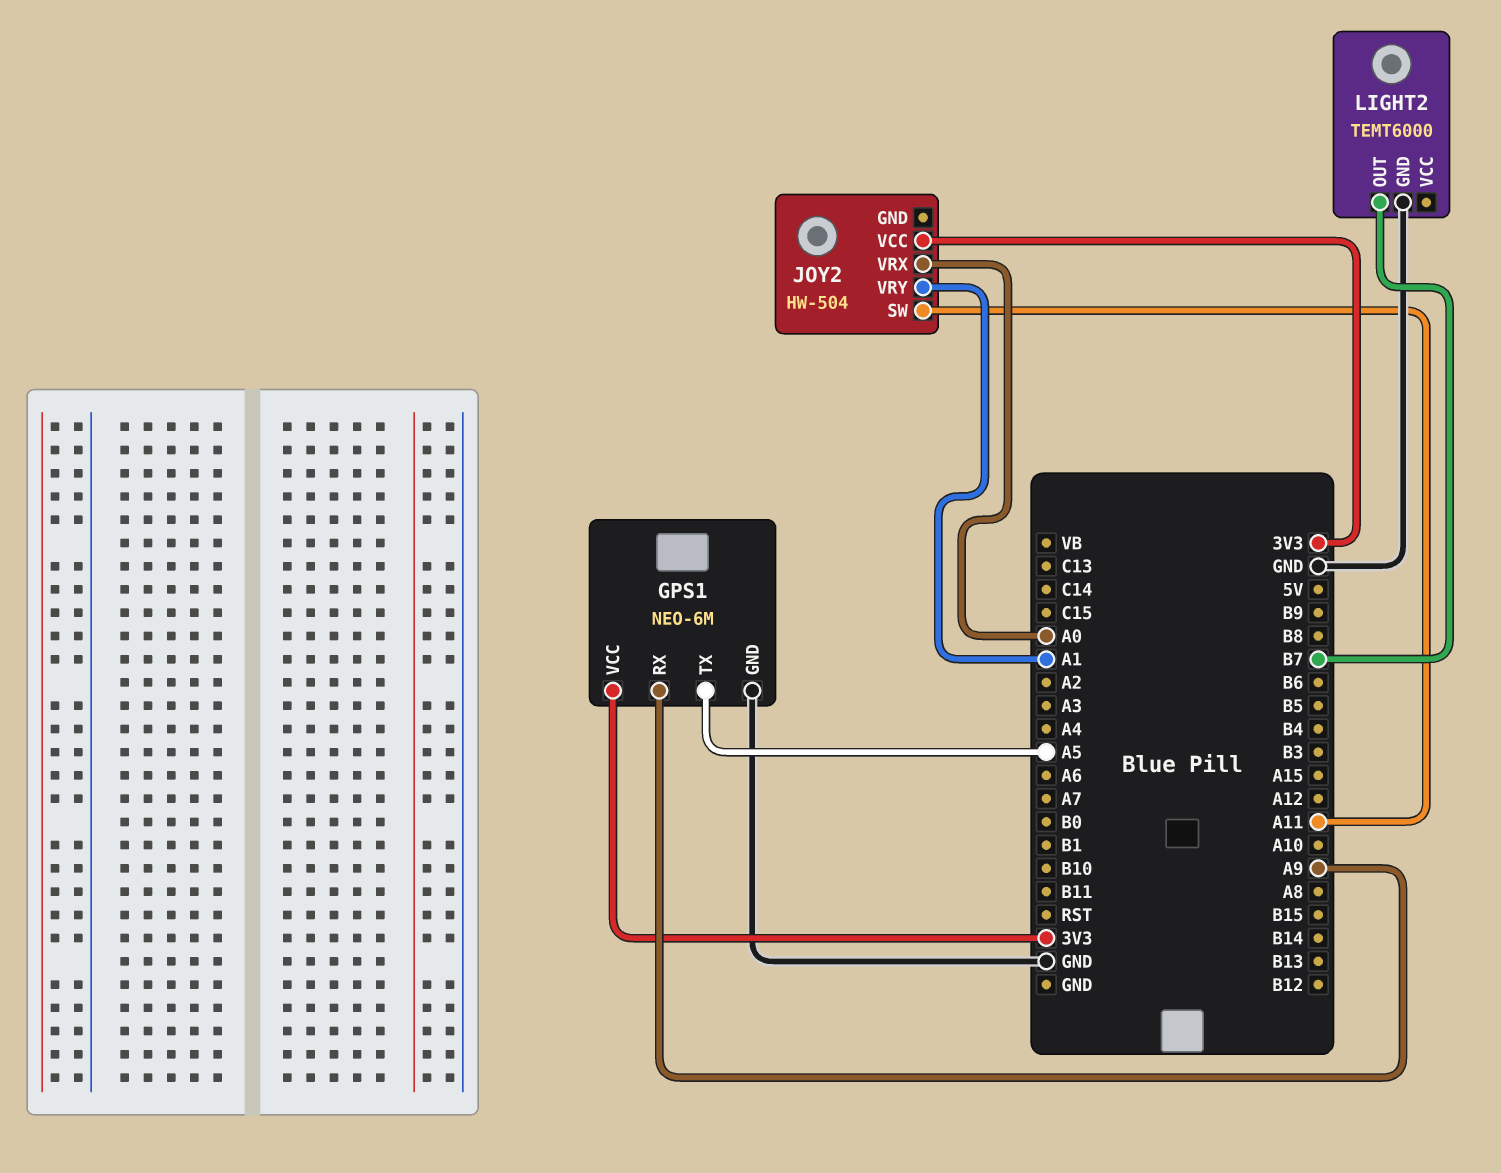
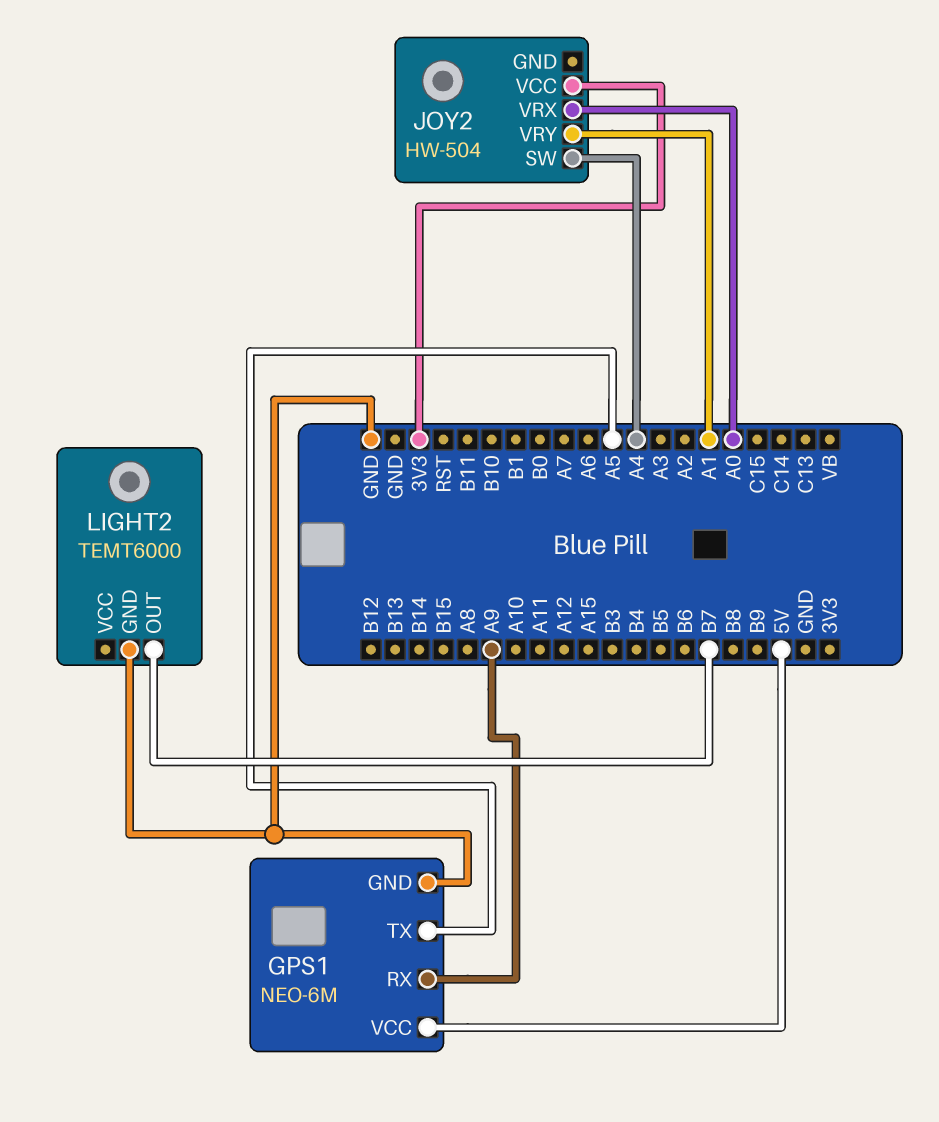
GPS1 pin VCC: 3V3 -> 5V
JOY2 pin SW: A11 -> A4

